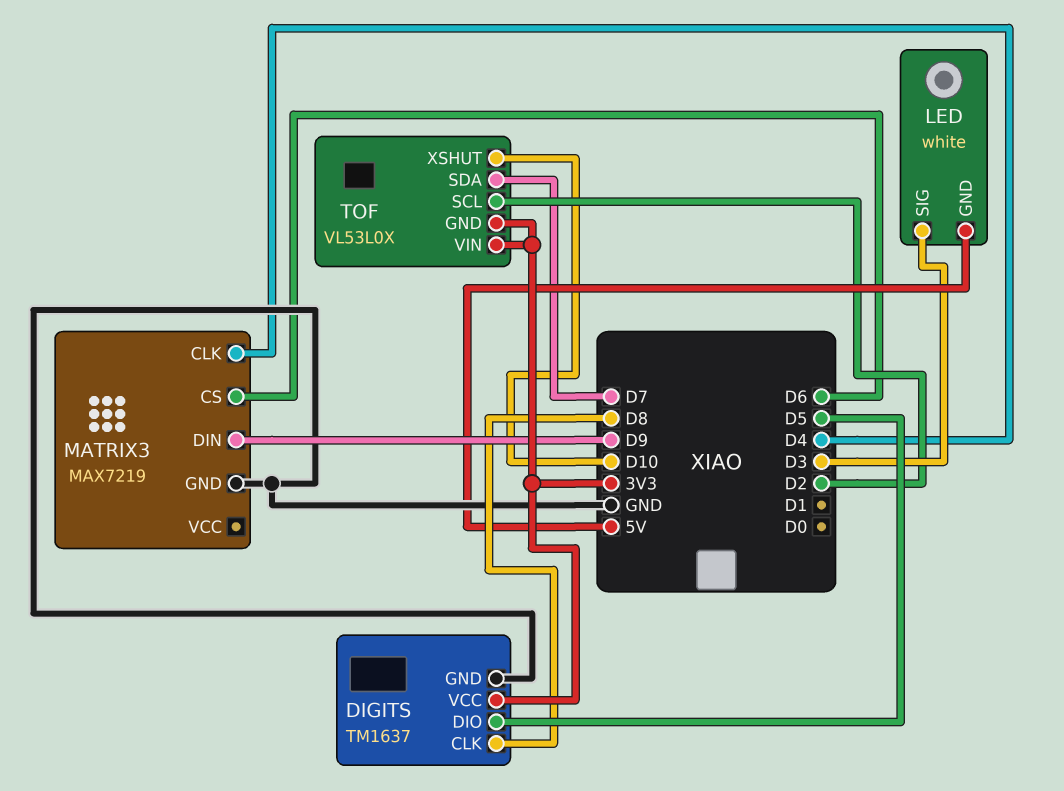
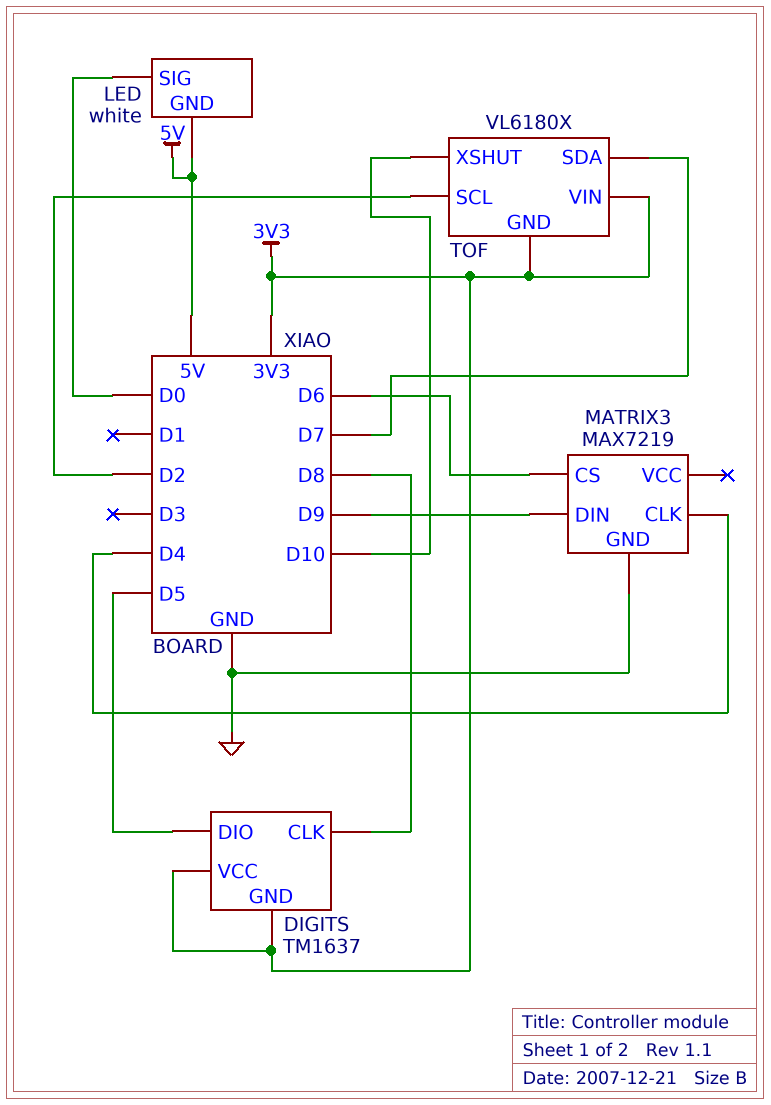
DIGITS pin GND: GND -> 3V3
LED pin SIG: D3 -> D0
TOF: VL53L0X -> VL6180X

